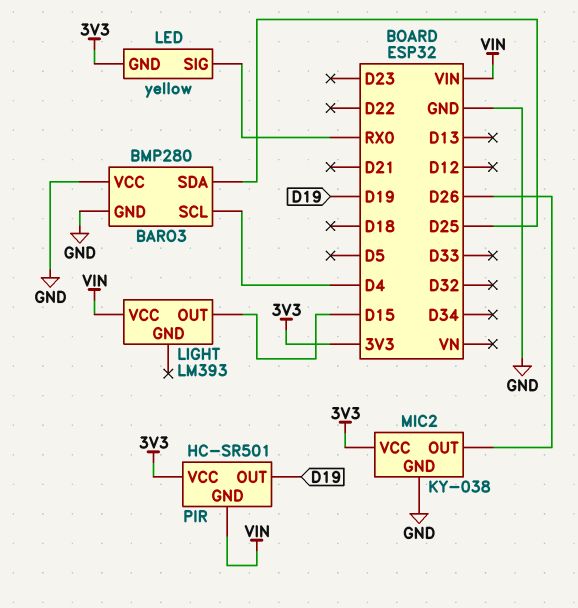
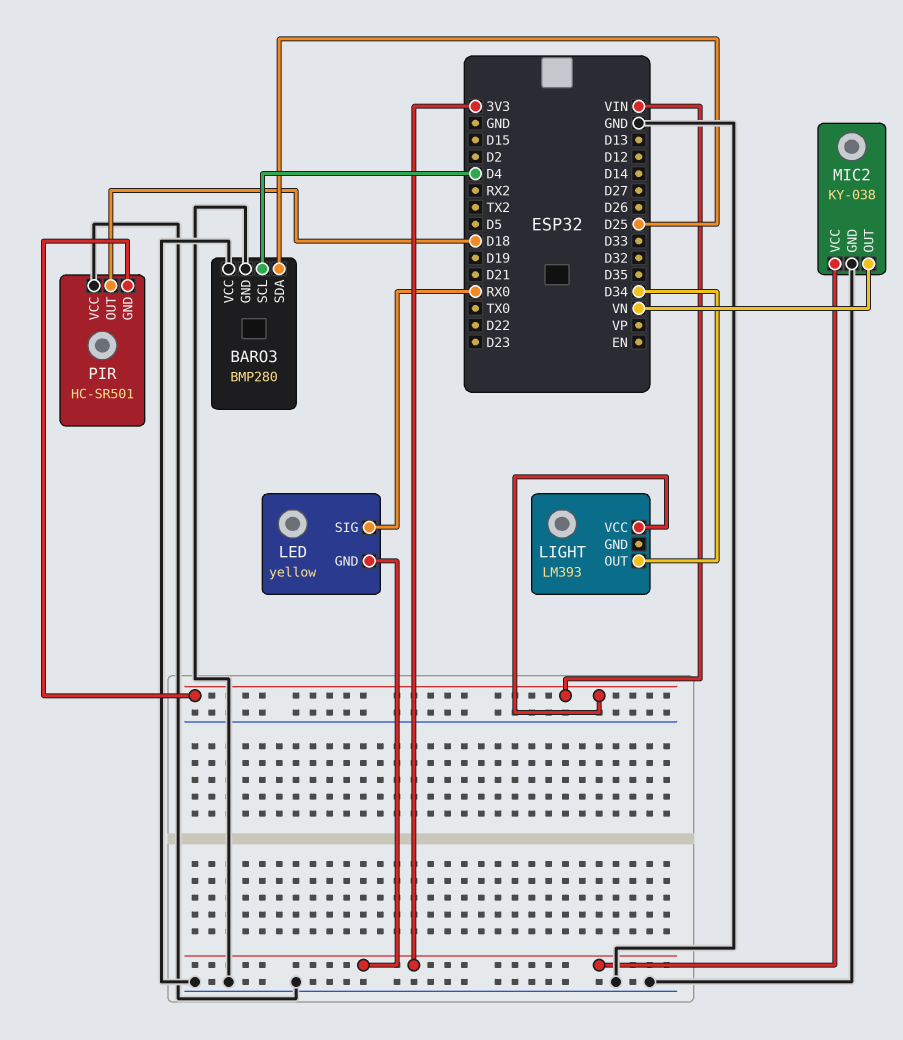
LIGHT pin OUT: D15 -> D34
MIC2 pin OUT: D26 -> VN
PIR pin OUT: D19 -> D18
PIR pin VCC: 3V3 -> GND

